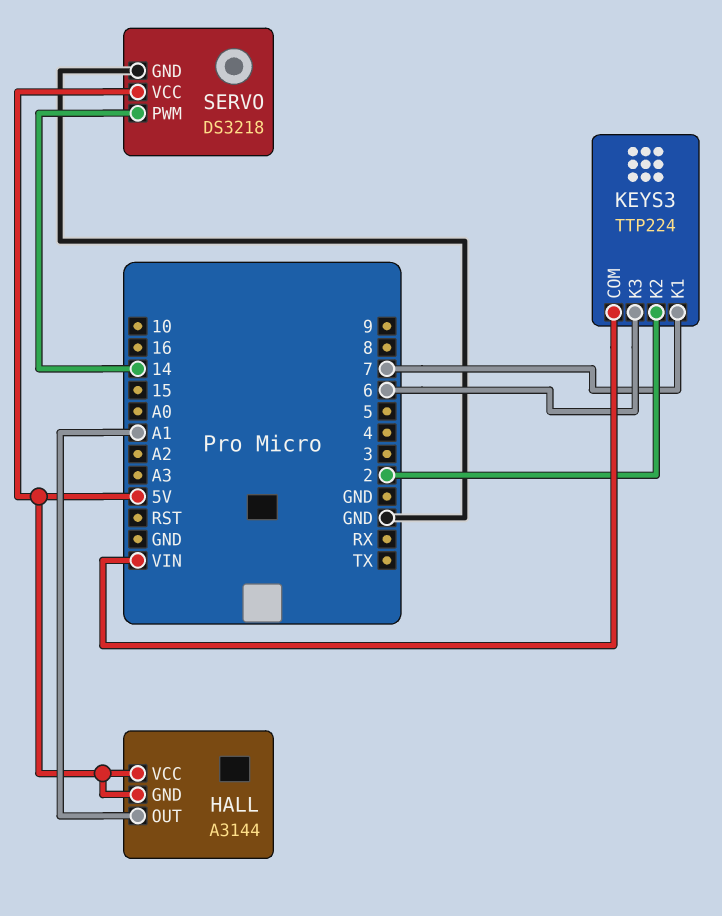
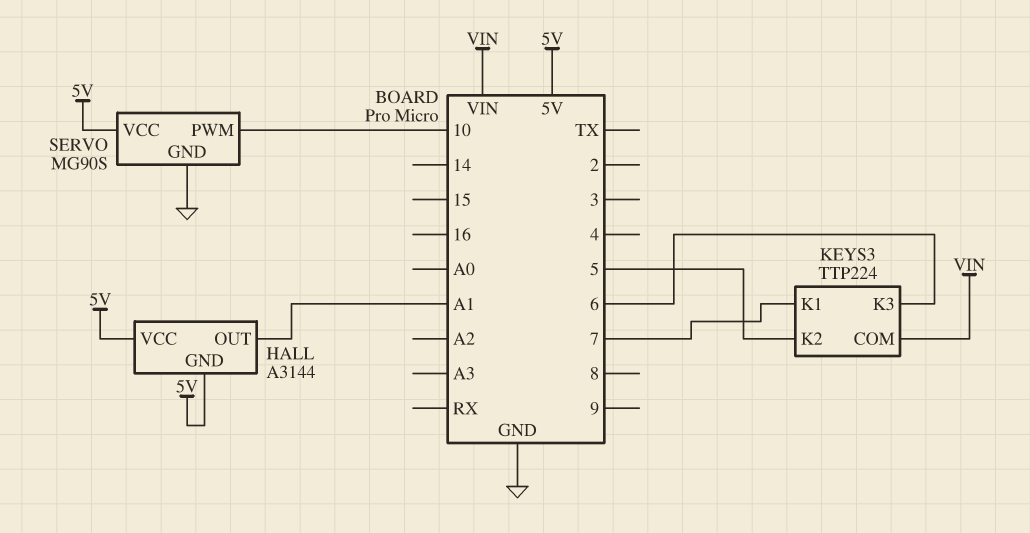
KEYS3 pin K2: 2 -> 5
SERVO: DS3218 -> MG90S
SERVO pin PWM: 14 -> 10

